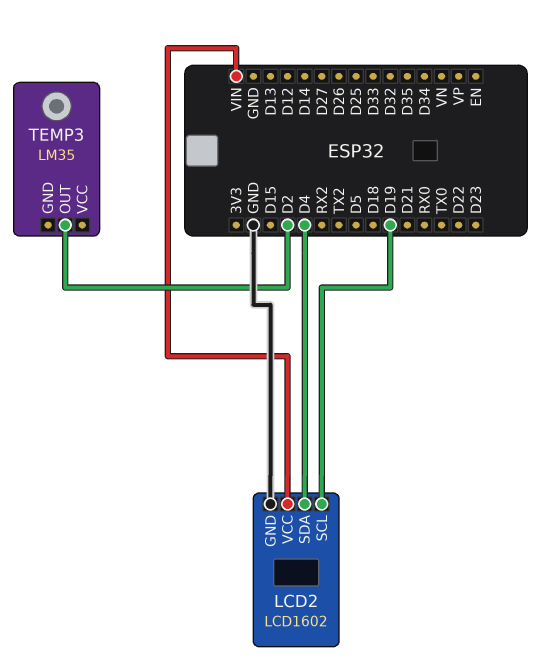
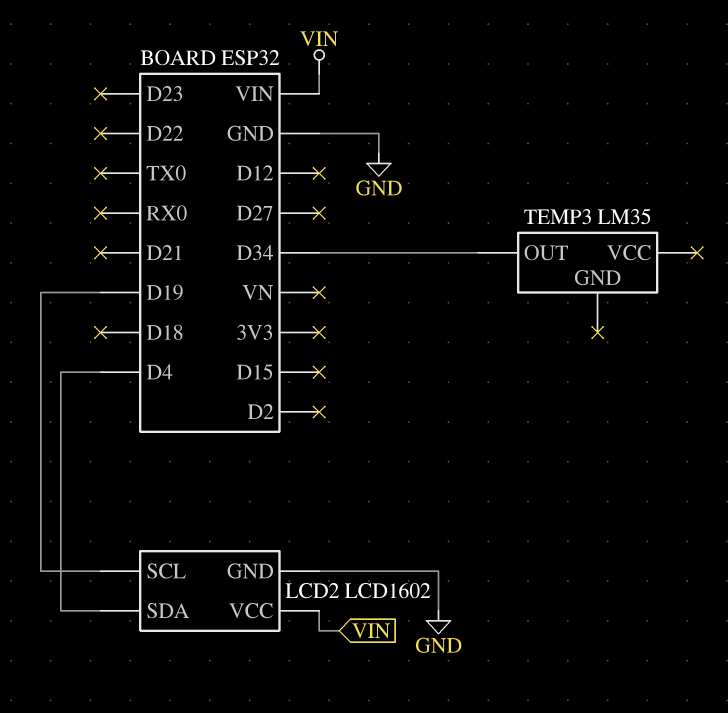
TEMP3 pin OUT: D2 -> D34

